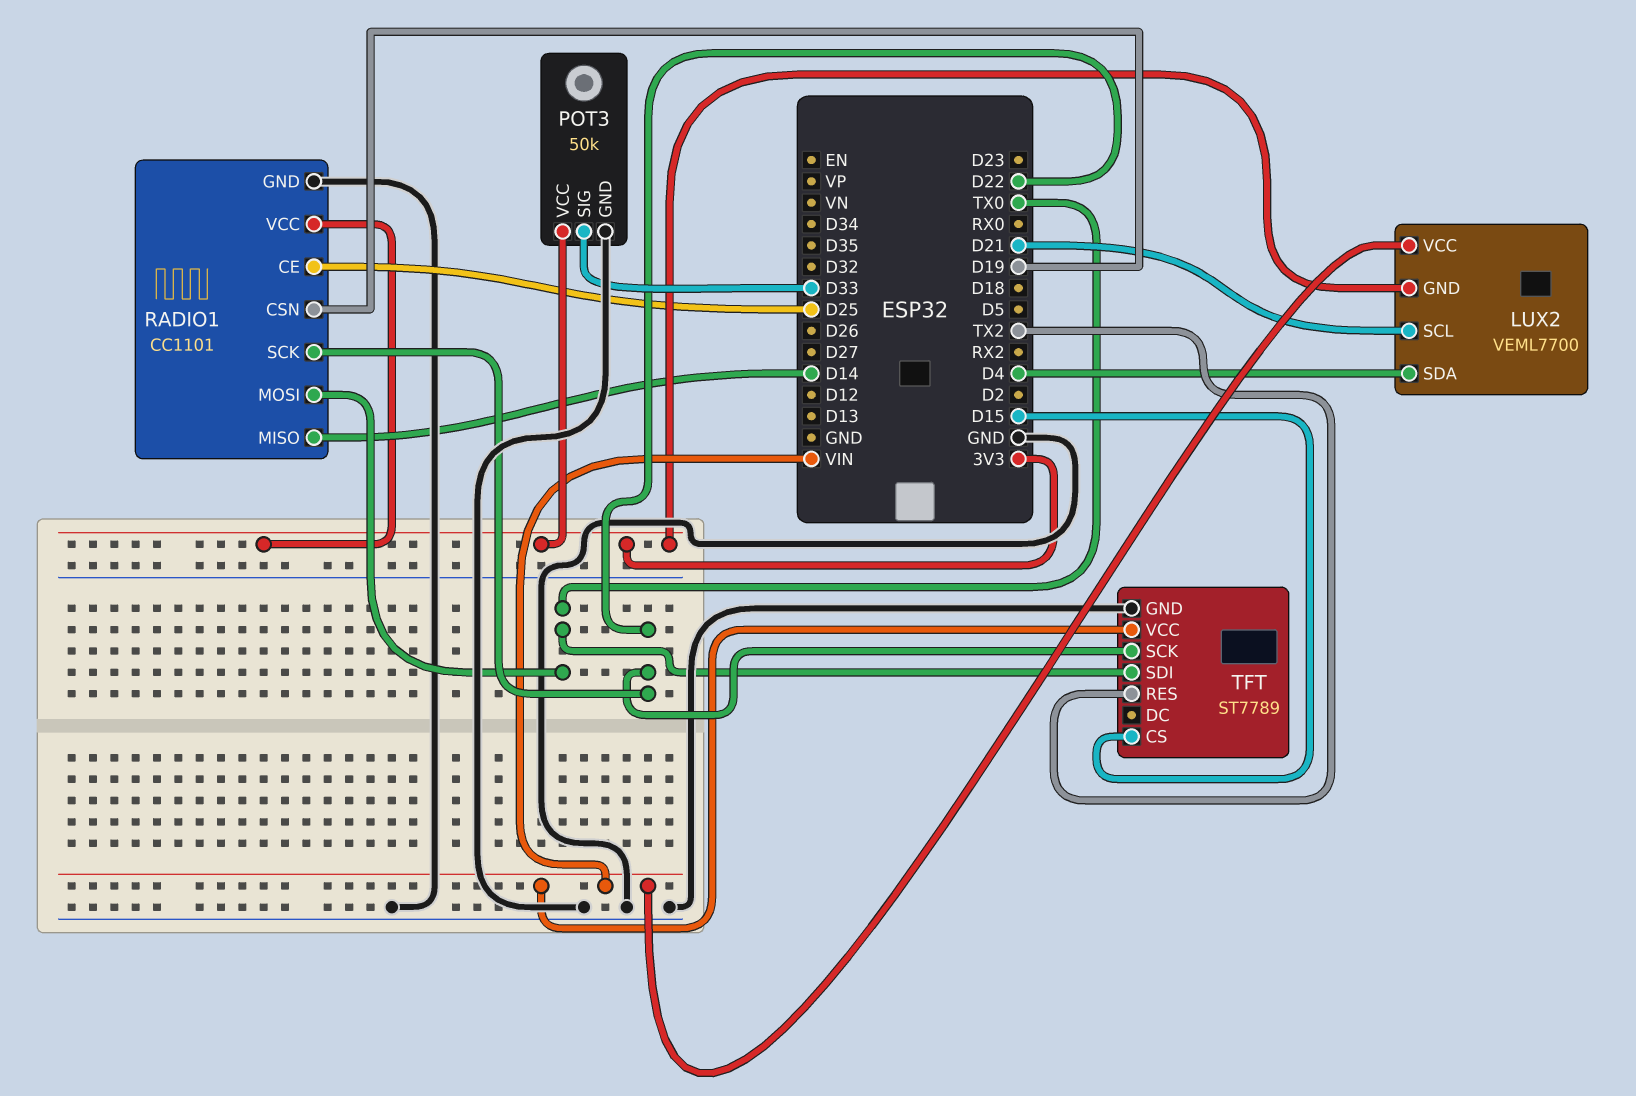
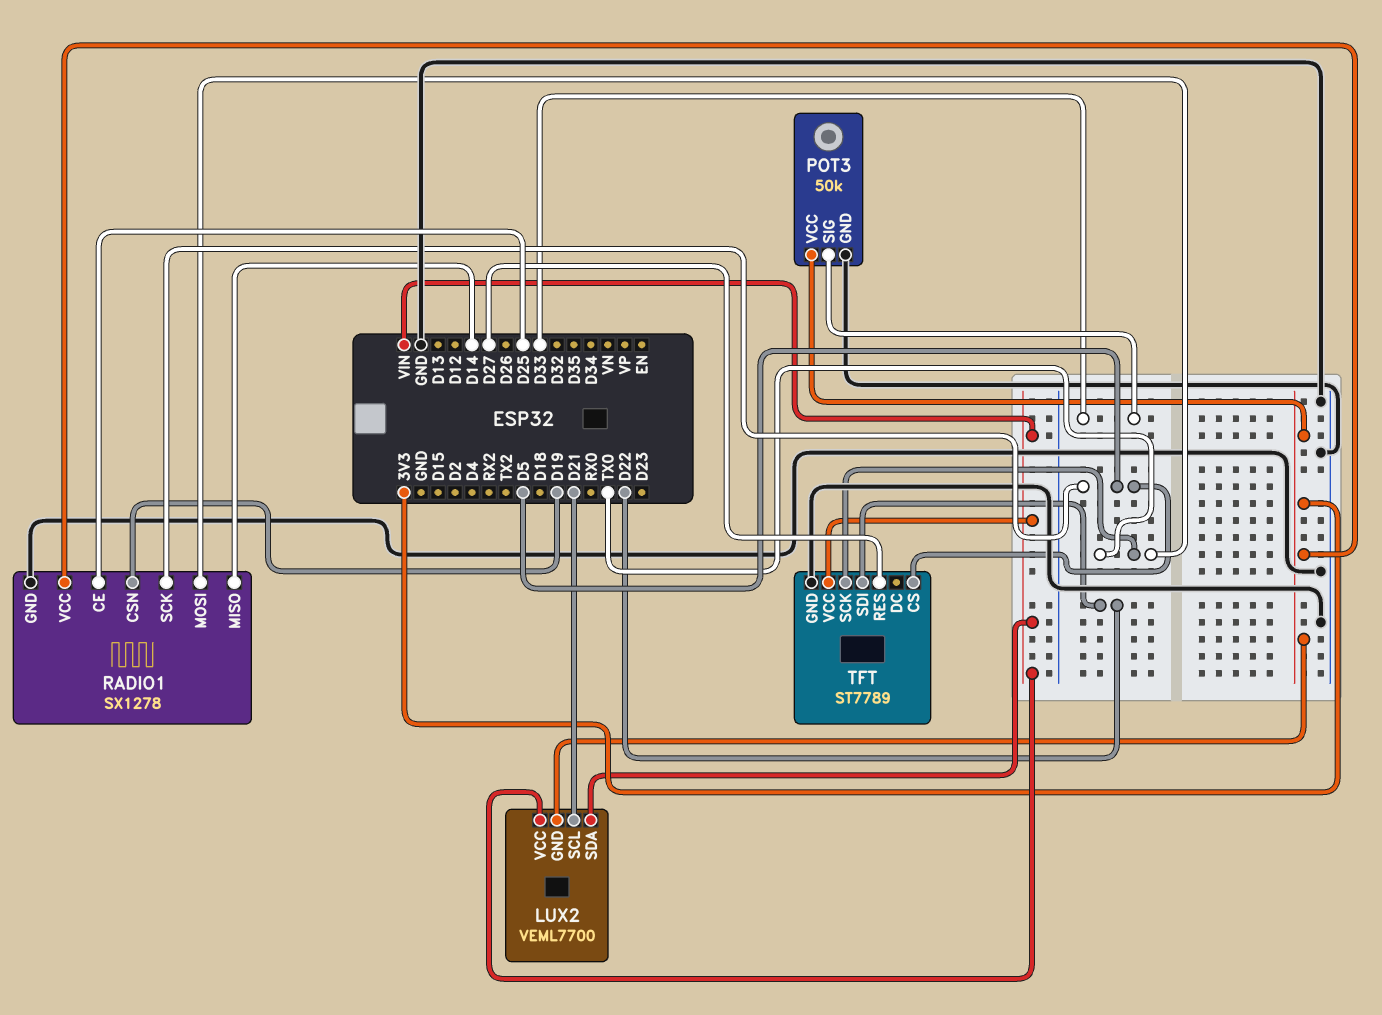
LUX2 pin SDA: D4 -> VIN
RADIO1: CC1101 -> SX1278
RADIO1 pin SCK: D22 -> D5
TFT pin CS: D15 -> D5
TFT pin RES: TX2 -> D27
TFT pin SCK: D22 -> TX0
TFT pin SDI: TX0 -> D22

